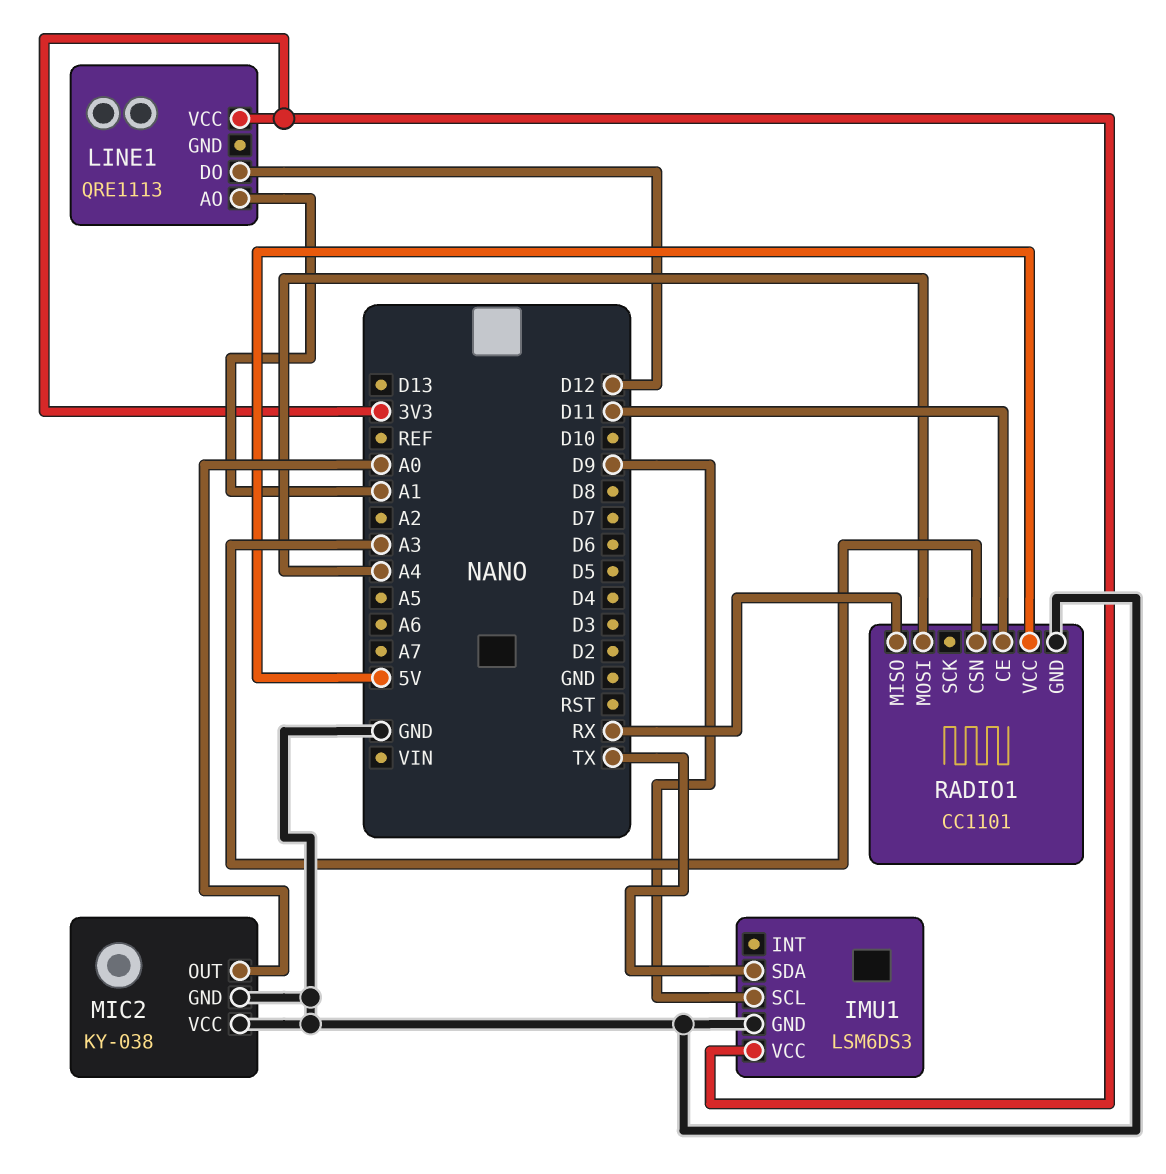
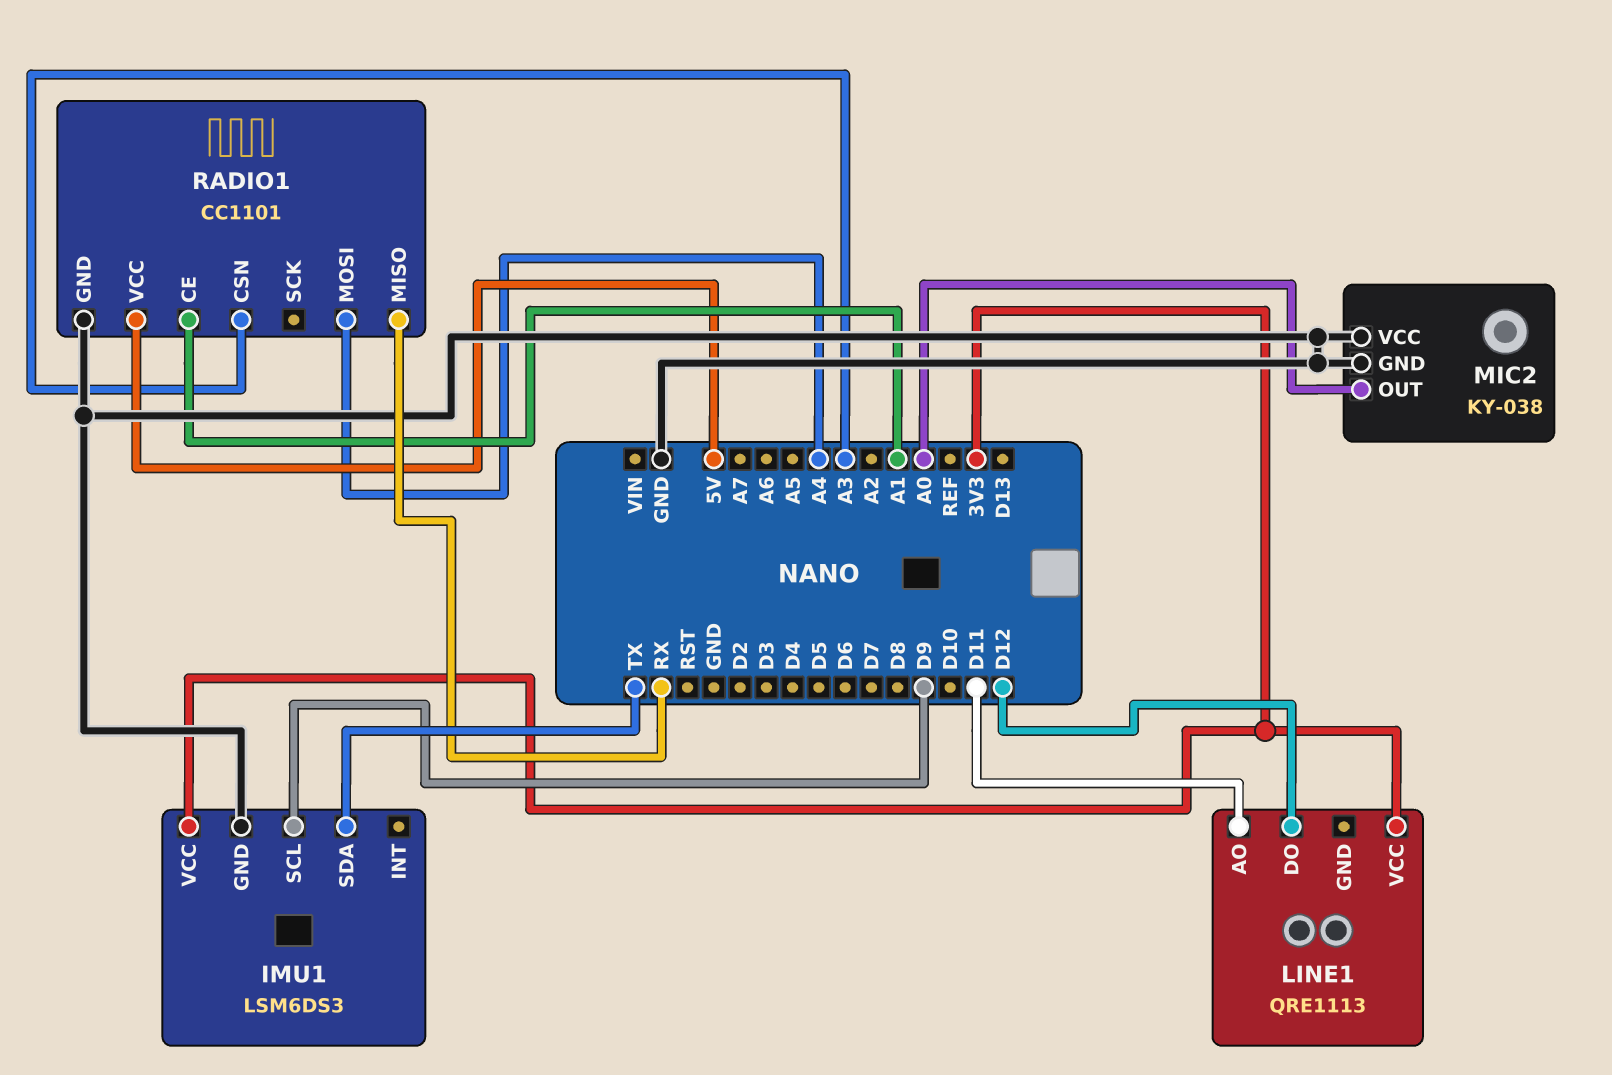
LINE1 pin AO: A1 -> D11
RADIO1 pin CE: D11 -> A1

